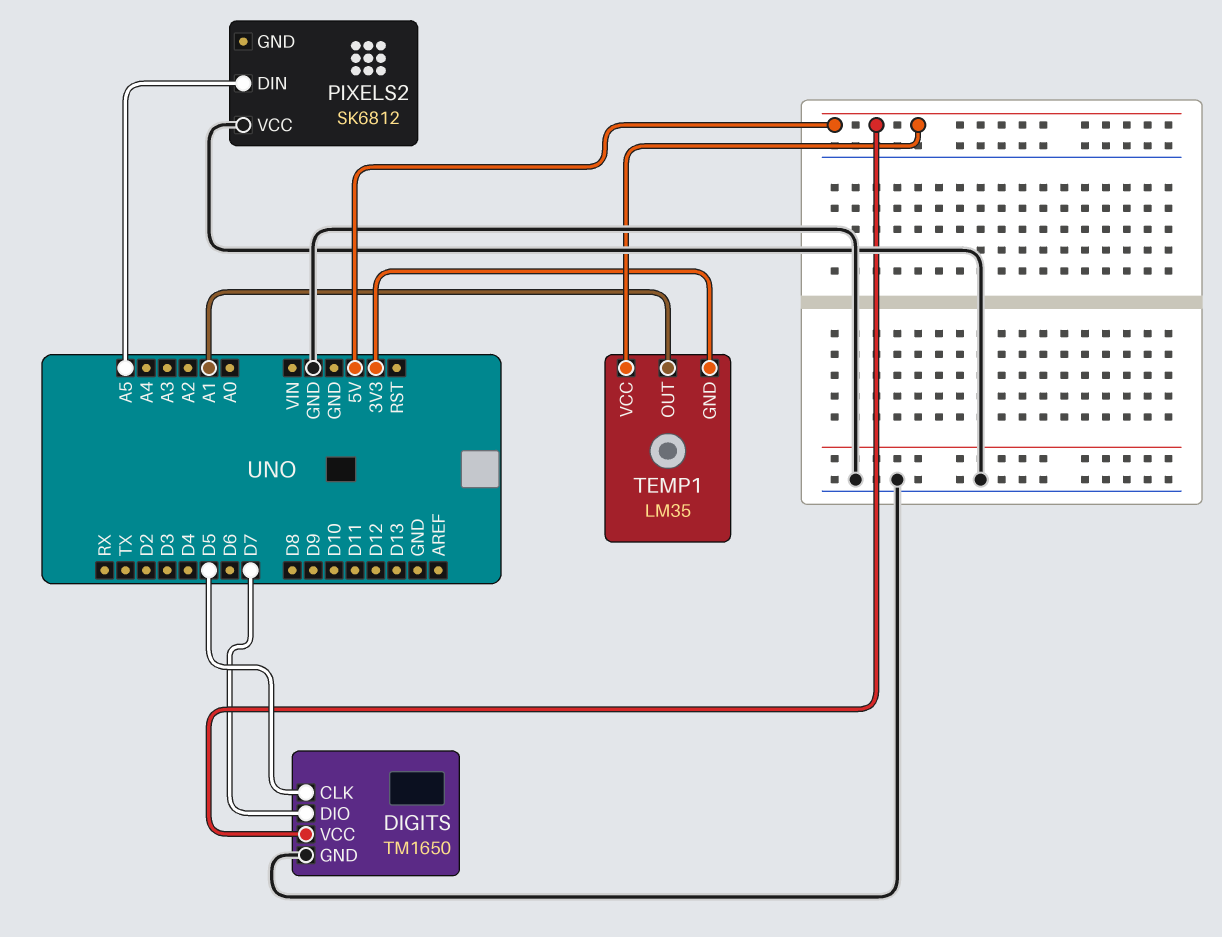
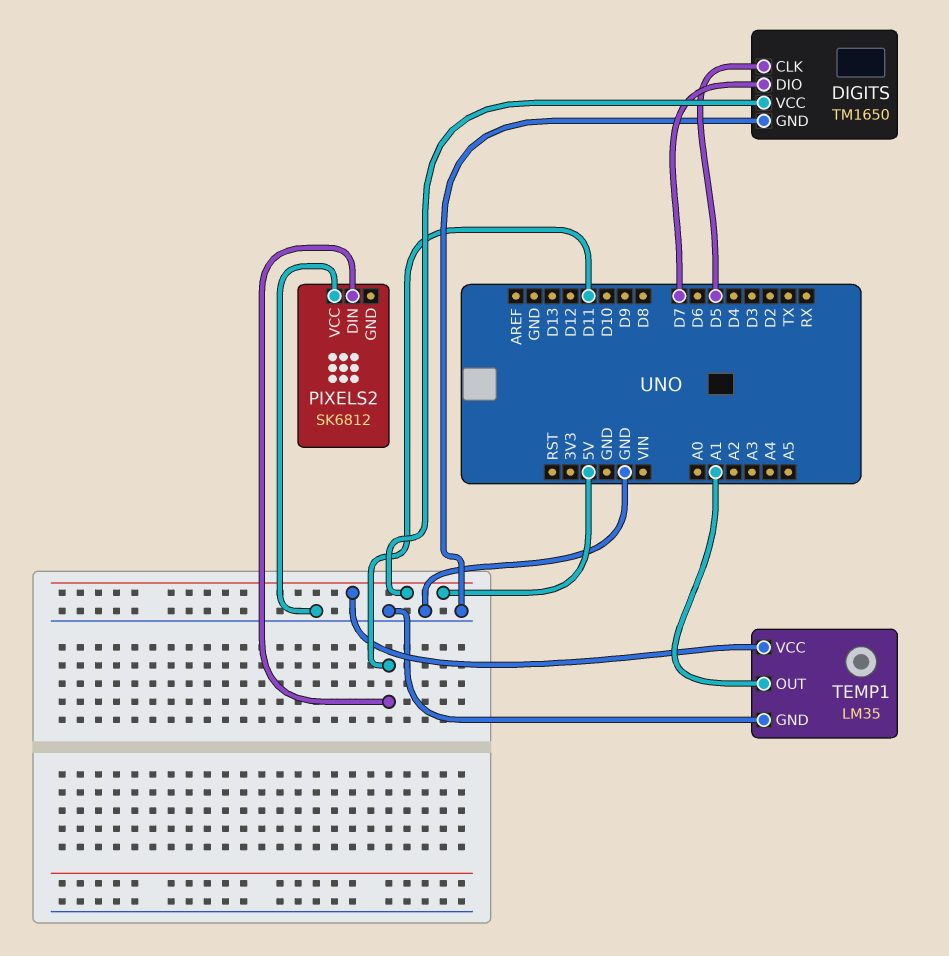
PIXELS2 pin DIN: A5 -> D11
TEMP1 pin GND: 3V3 -> GND

